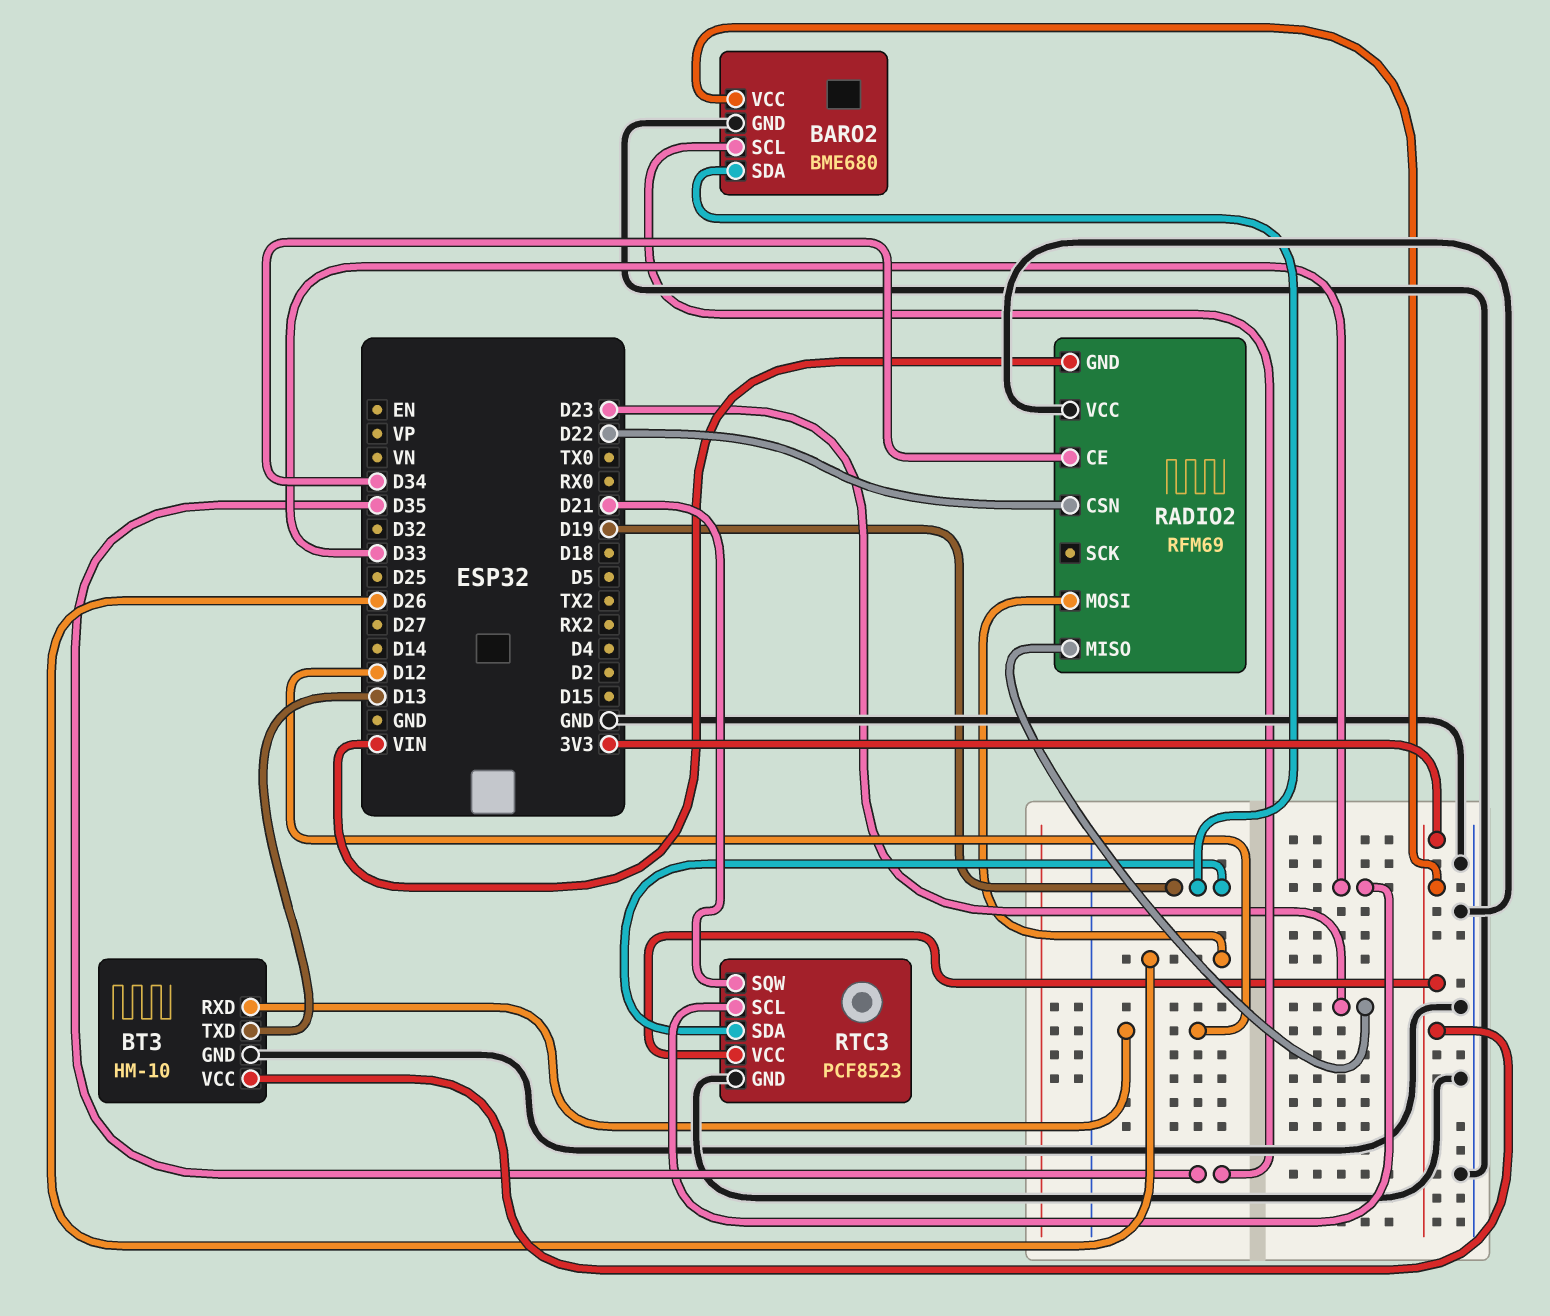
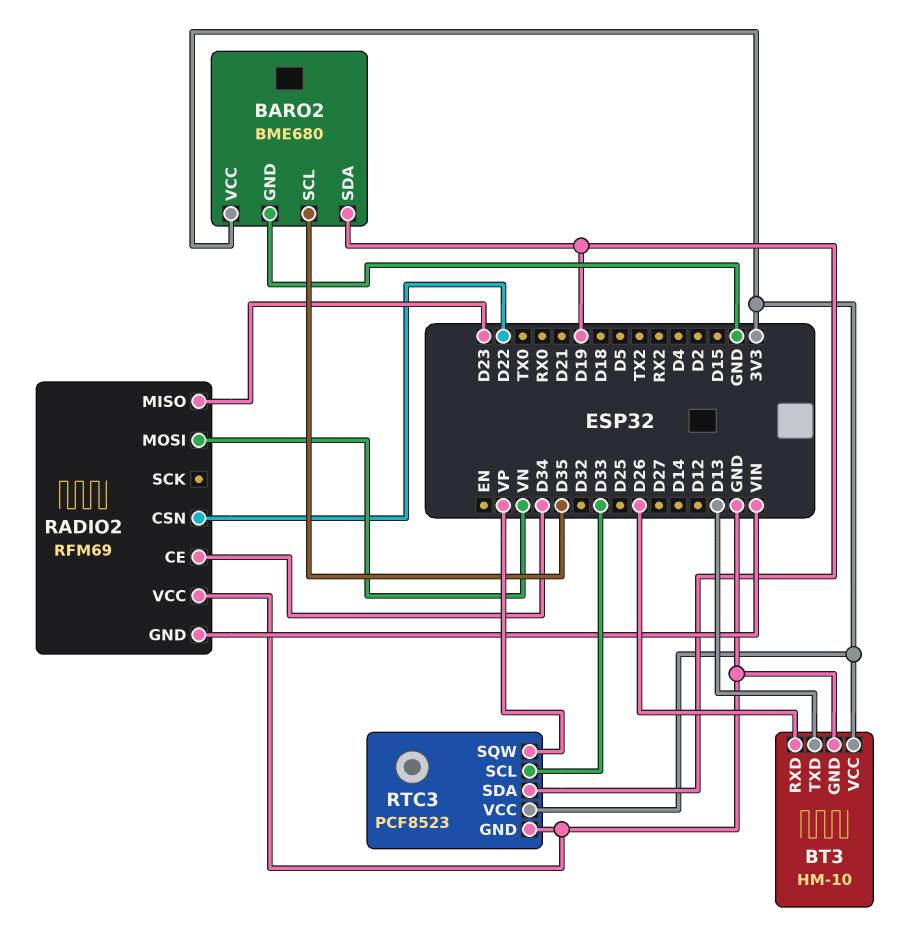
BT3 pin RXD: D12 -> D26
RADIO2 pin MOSI: D26 -> VN
RTC3 pin SQW: D21 -> VP

